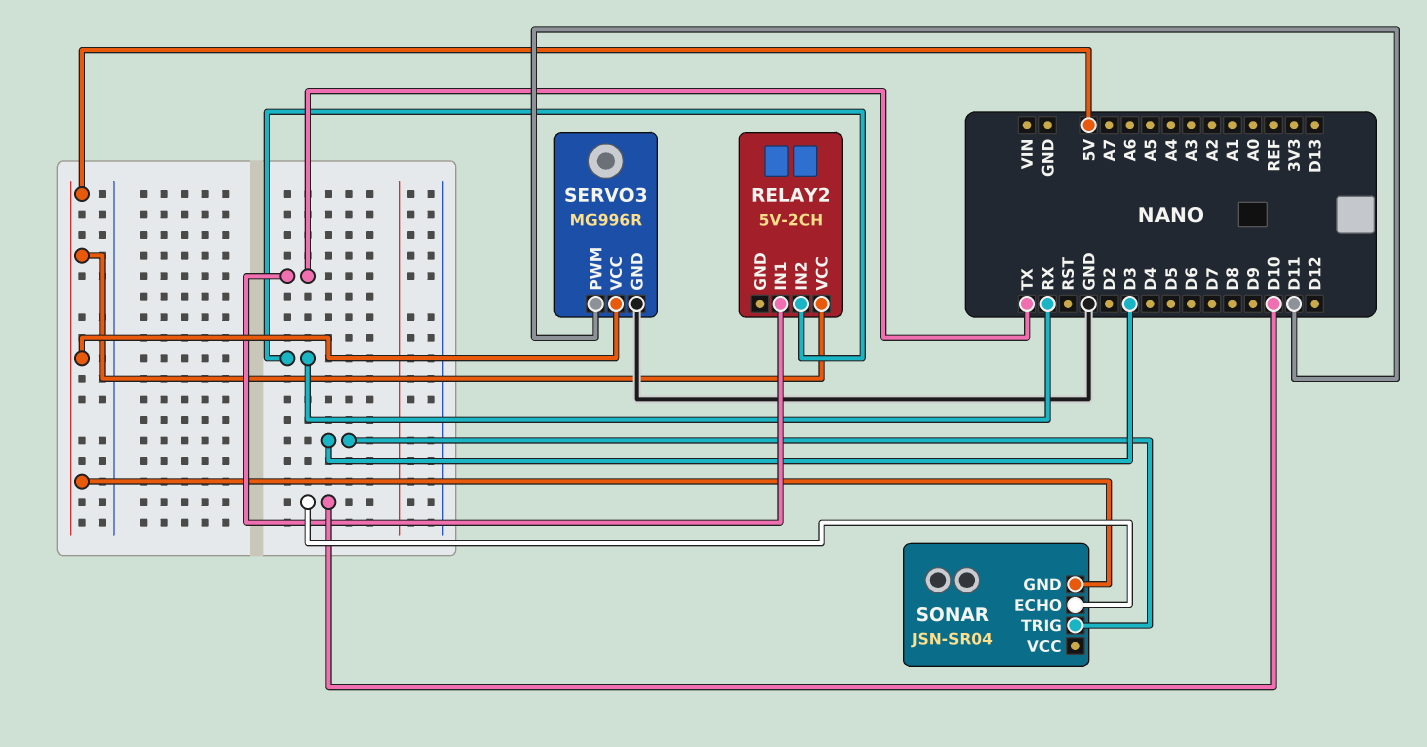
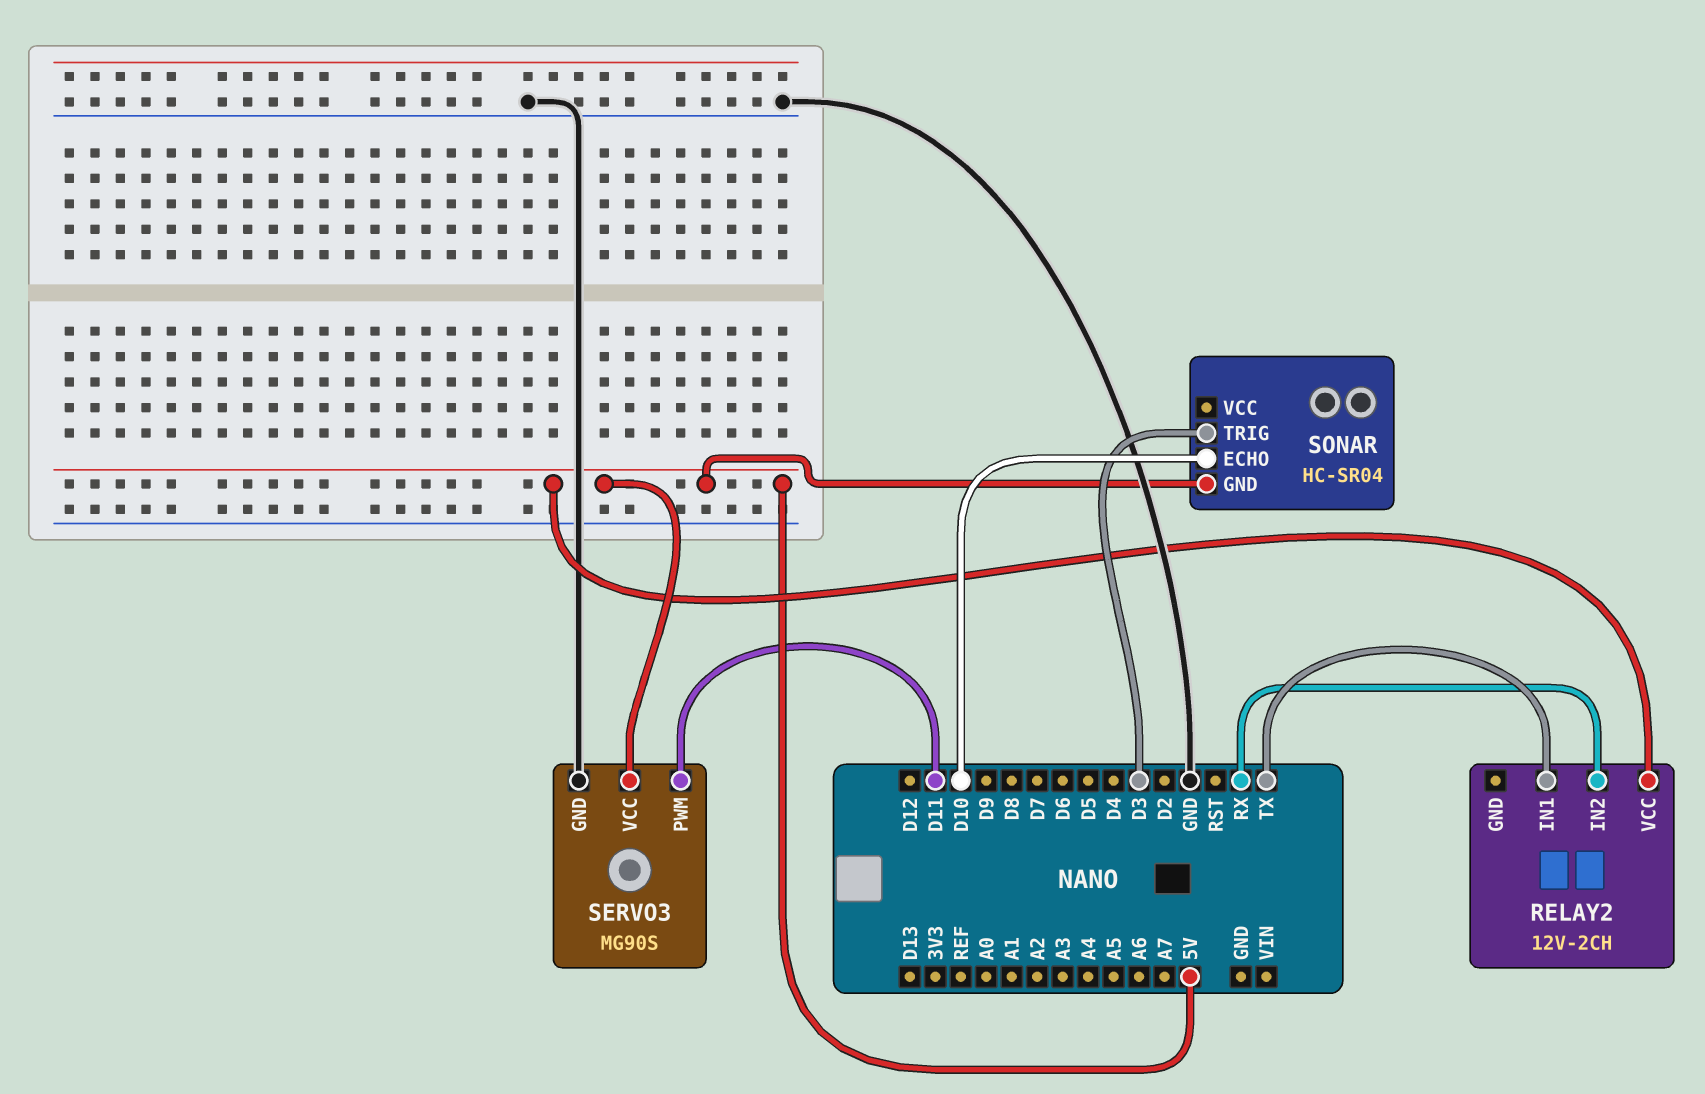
RELAY2: 5V-2CH -> 12V-2CH
SERVO3: MG996R -> MG90S
SONAR: JSN-SR04 -> HC-SR04

